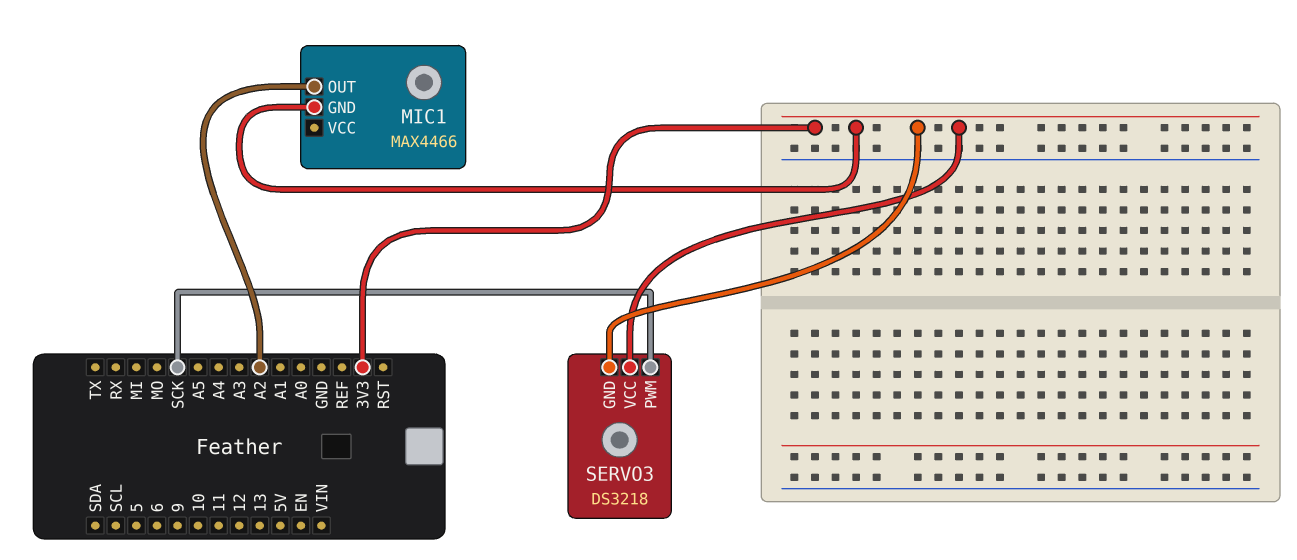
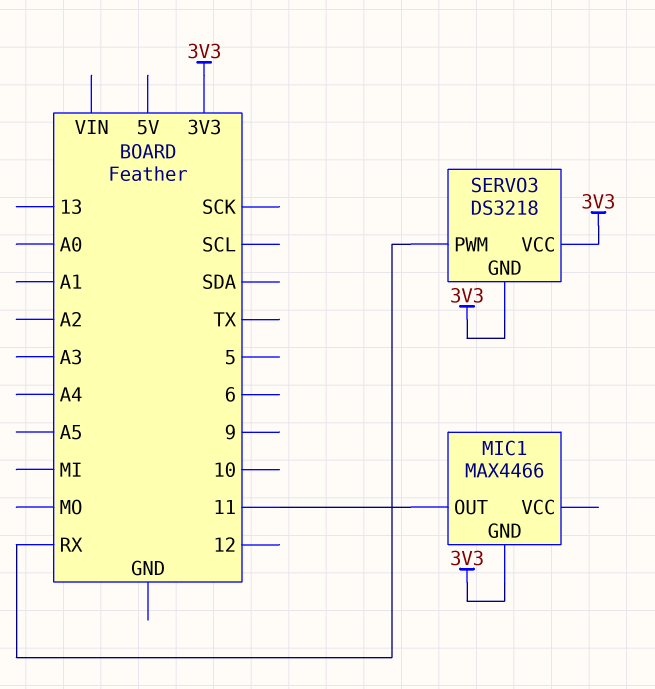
MIC1 pin OUT: A2 -> 11
SERVO3 pin PWM: SCK -> RX

